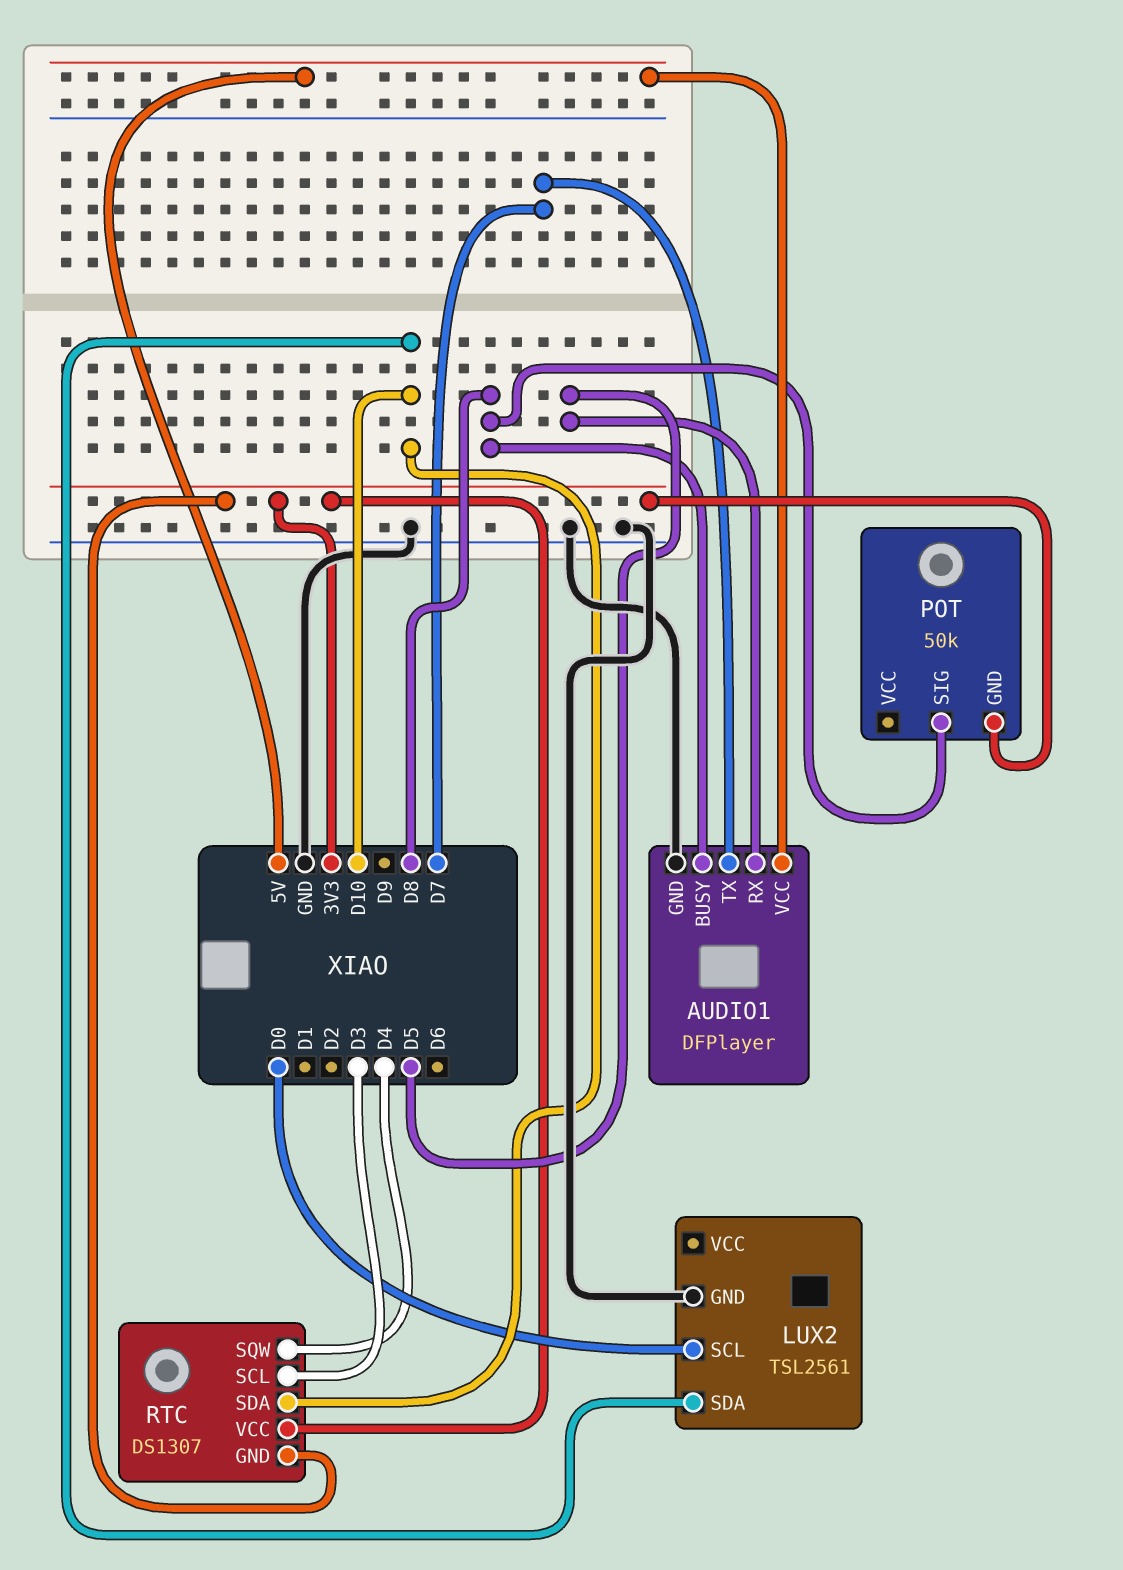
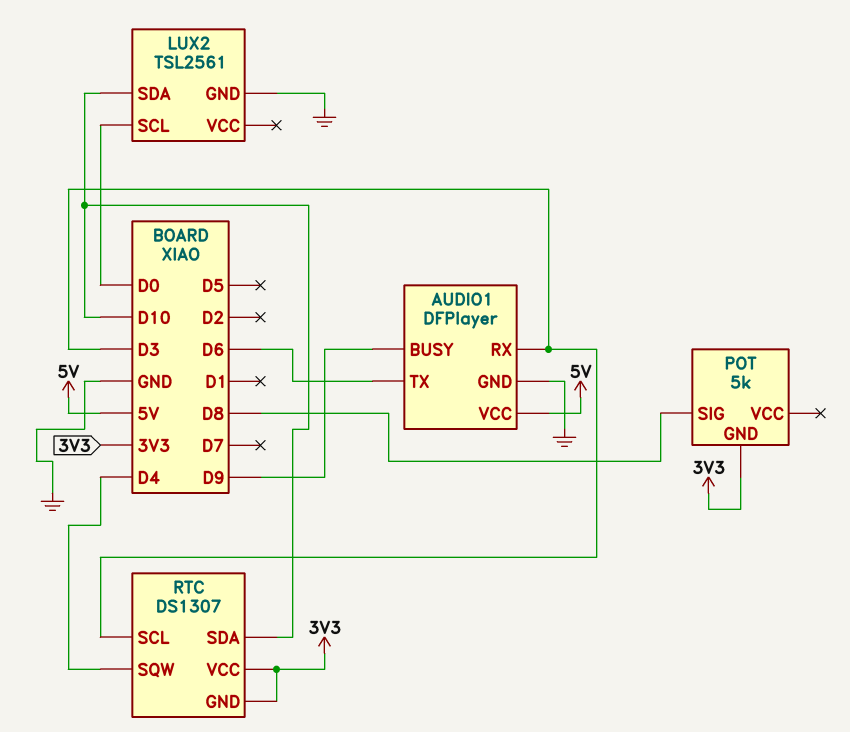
AUDIO1 pin BUSY: D8 -> D9
AUDIO1 pin RX: D5 -> D3
AUDIO1 pin TX: D7 -> D6
POT: 50k -> 5k

